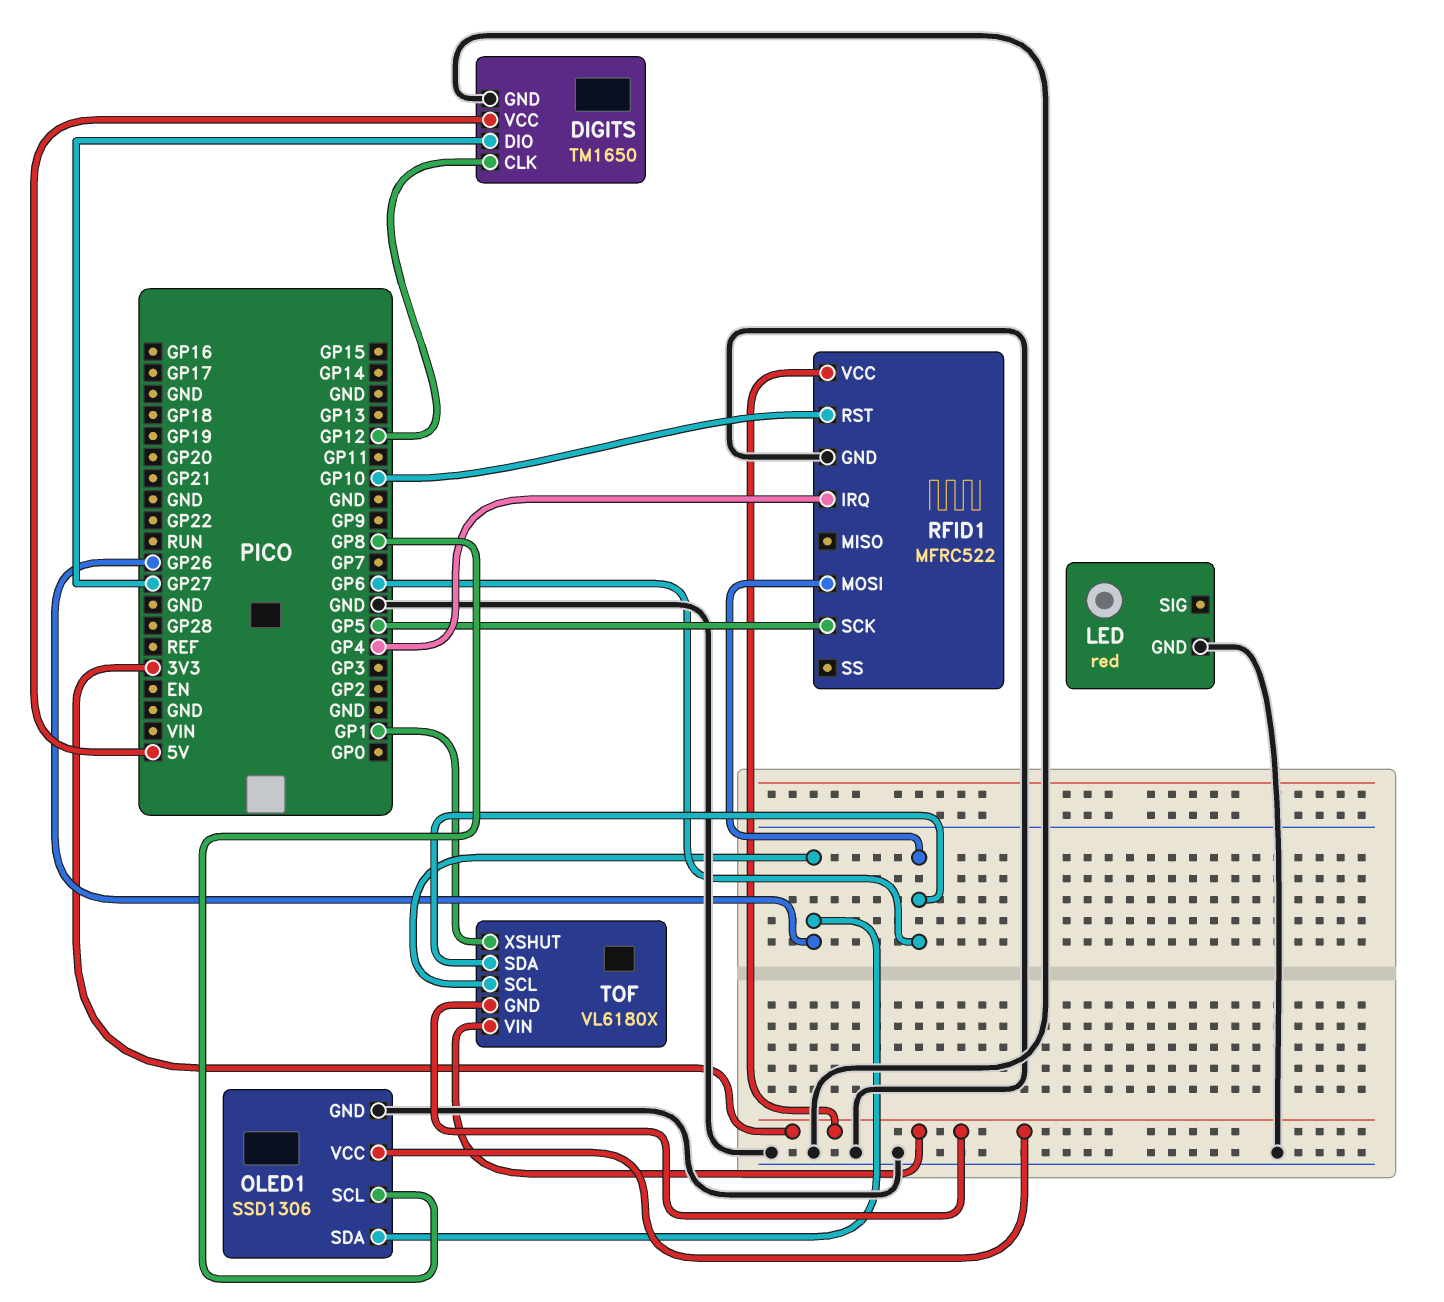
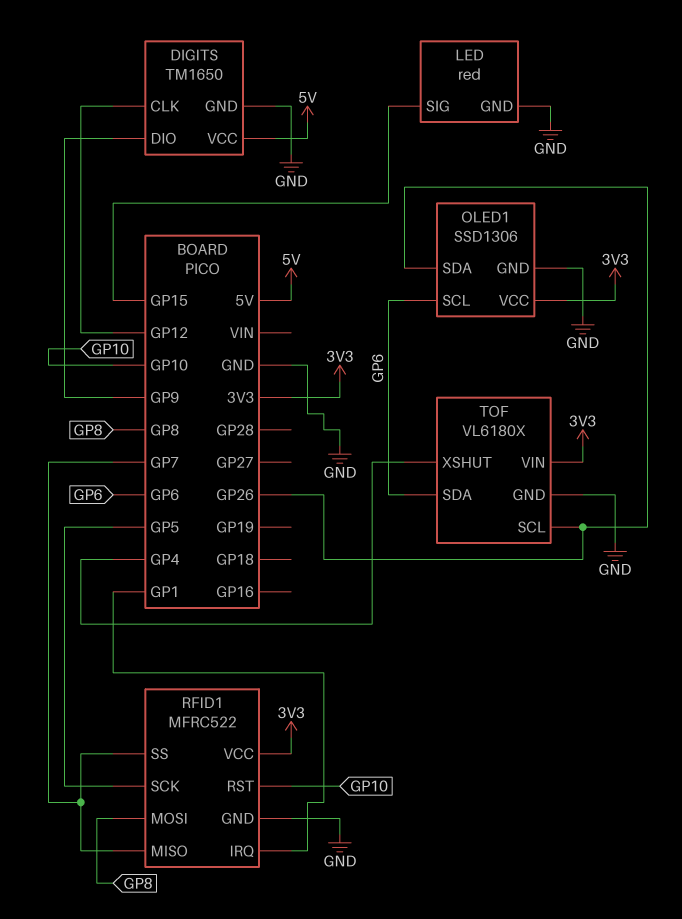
DIGITS pin DIO: GP27 -> GP9
LED pin SIG: none -> GP15
OLED1 pin SCL: GP8 -> GP6
RFID1 pin IRQ: GP4 -> GP1
RFID1 pin MISO: none -> GP7
RFID1 pin MOSI: GP6 -> GP8
RFID1 pin SS: none -> GP7
TOF pin GND: 3V3 -> GND
TOF pin XSHUT: GP1 -> GP4

